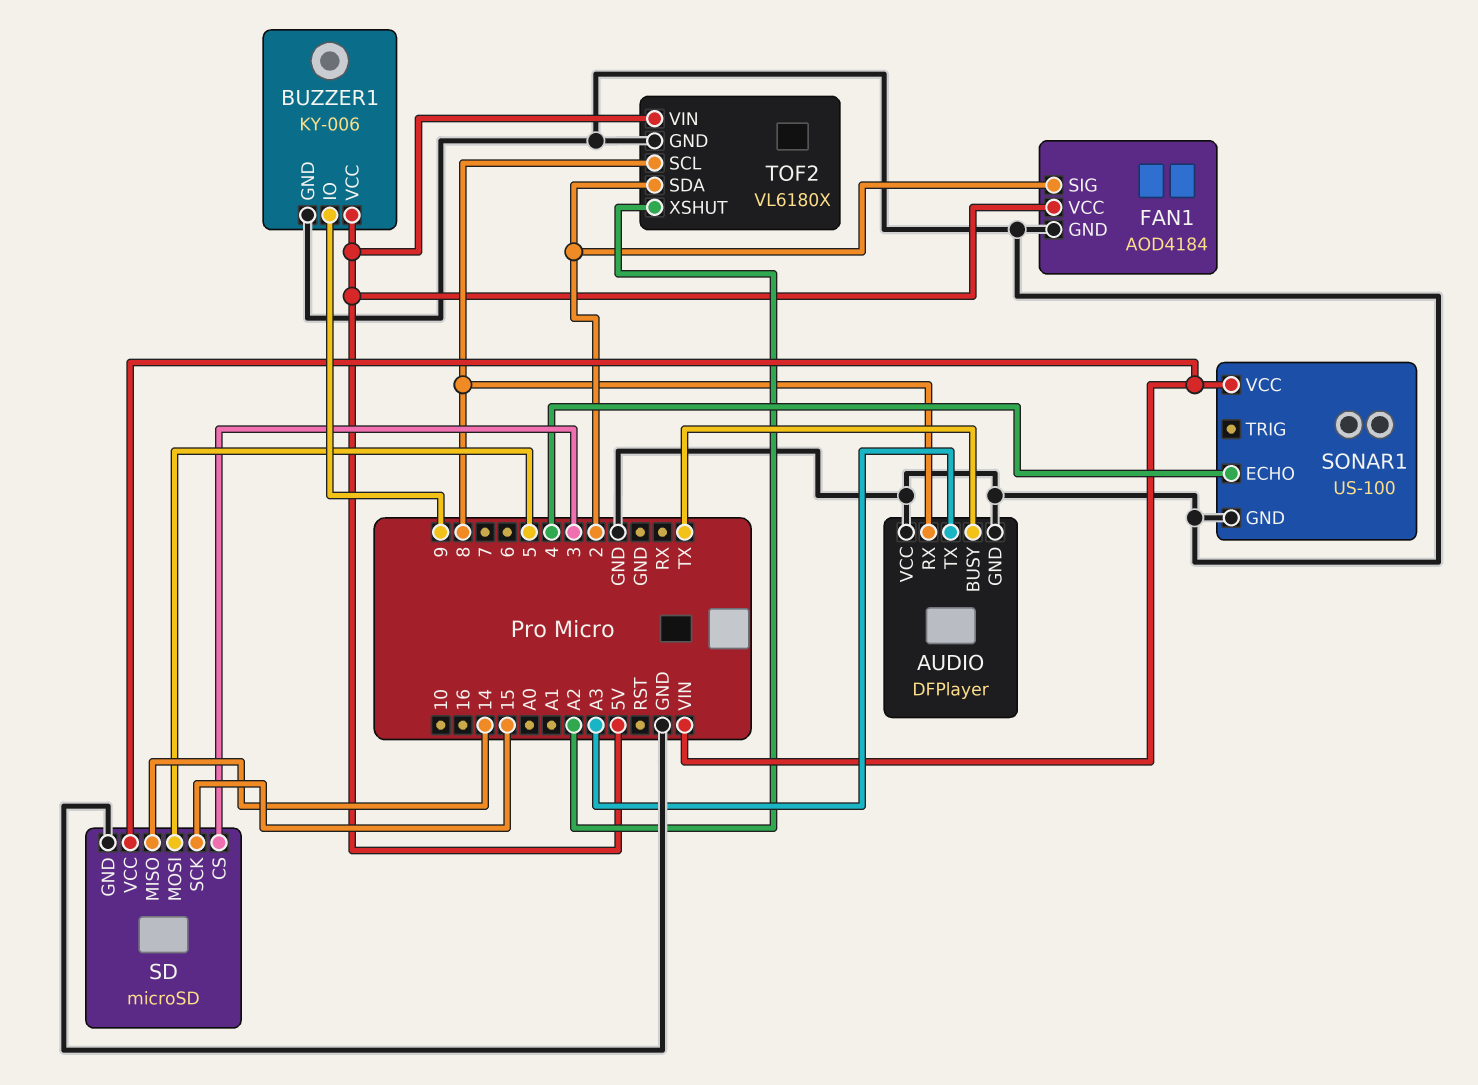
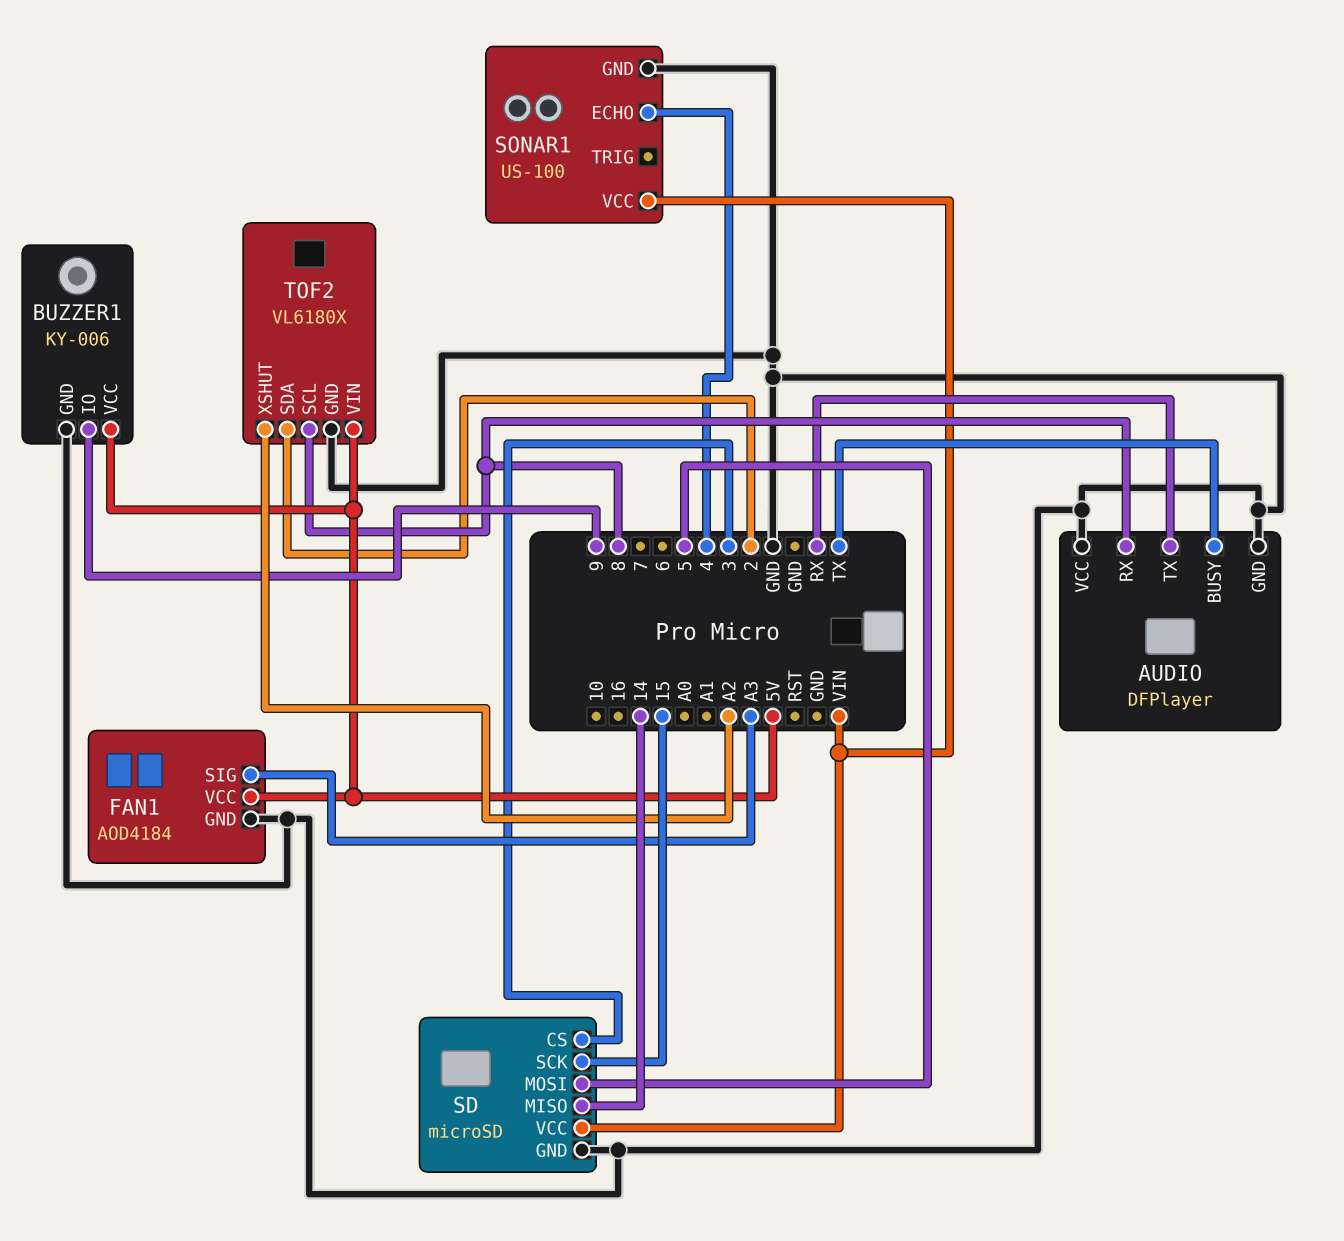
AUDIO pin TX: A3 -> RX
FAN1 pin SIG: 2 -> A3

